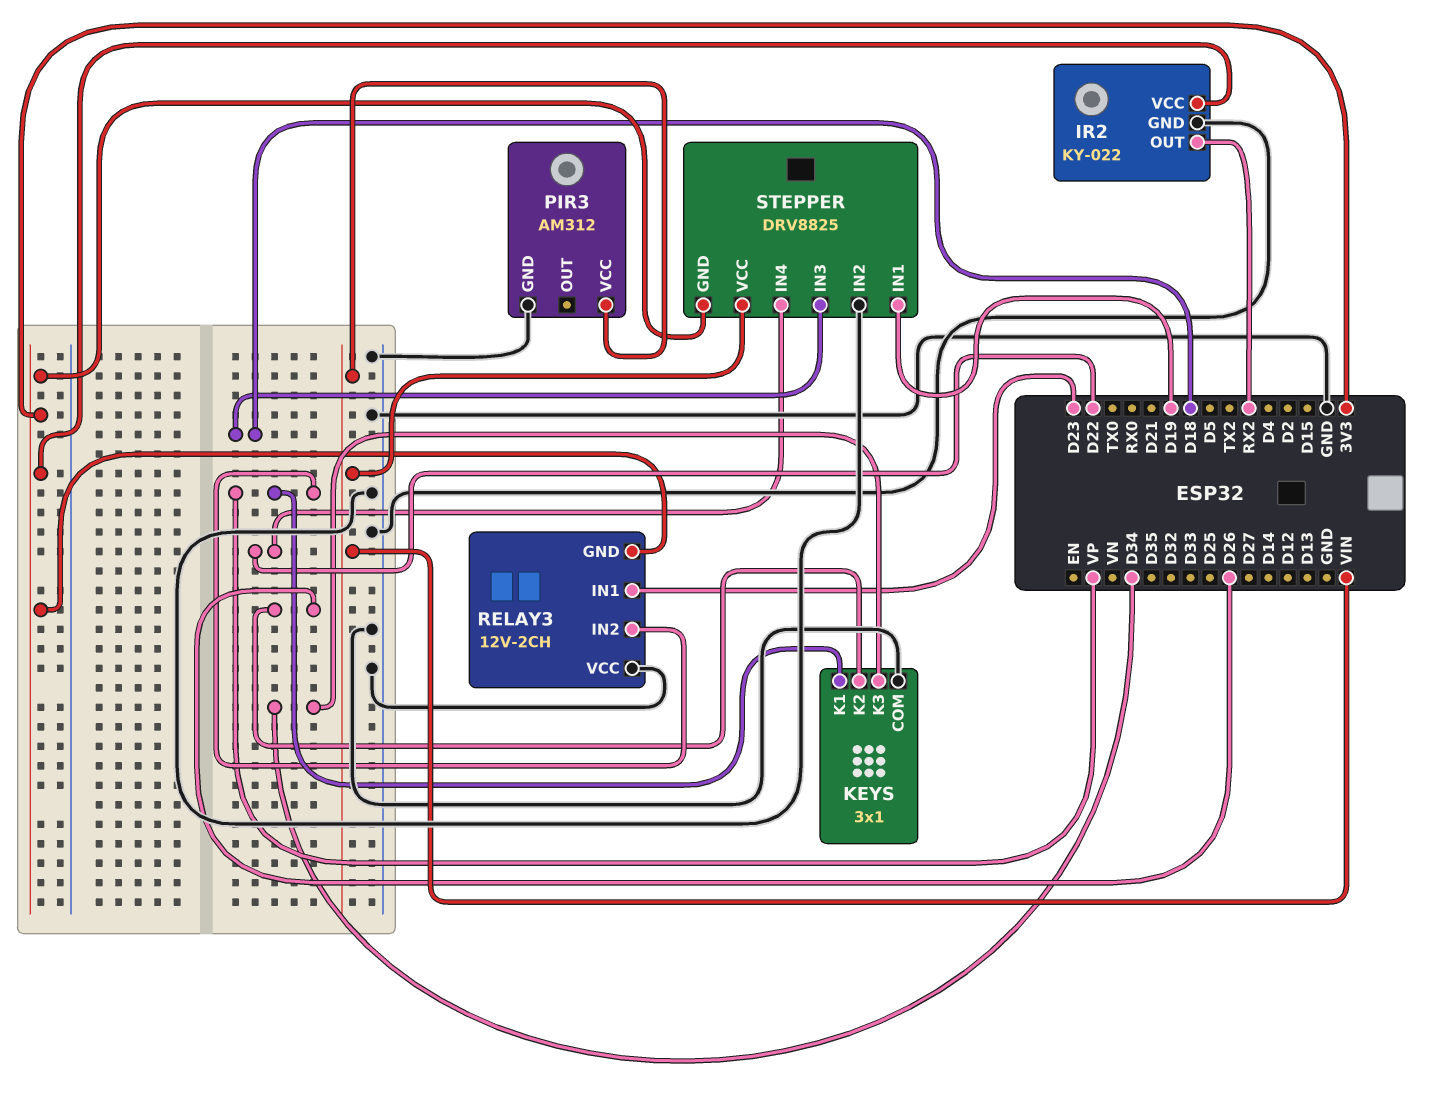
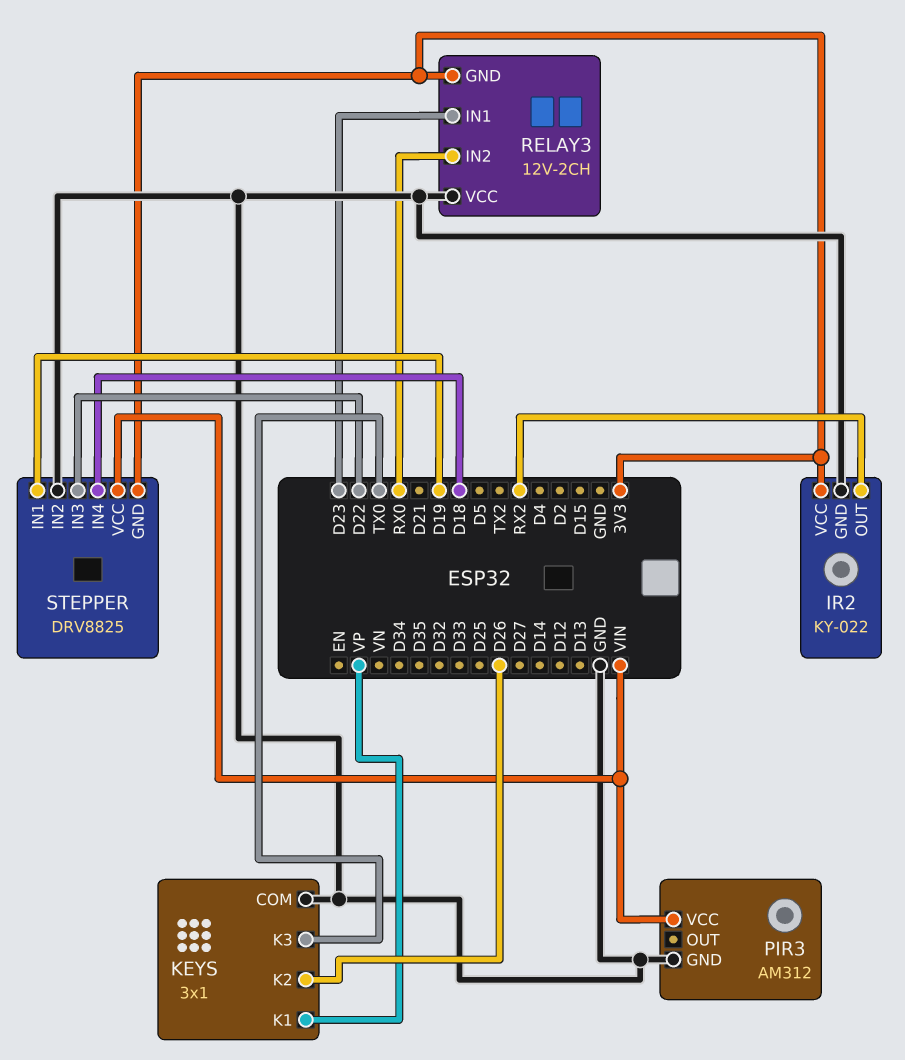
KEYS pin K3: D34 -> TX0
RELAY3 pin IN2: VP -> RX0
STEPPER pin IN3: D18 -> D22
STEPPER pin IN4: D22 -> D18

